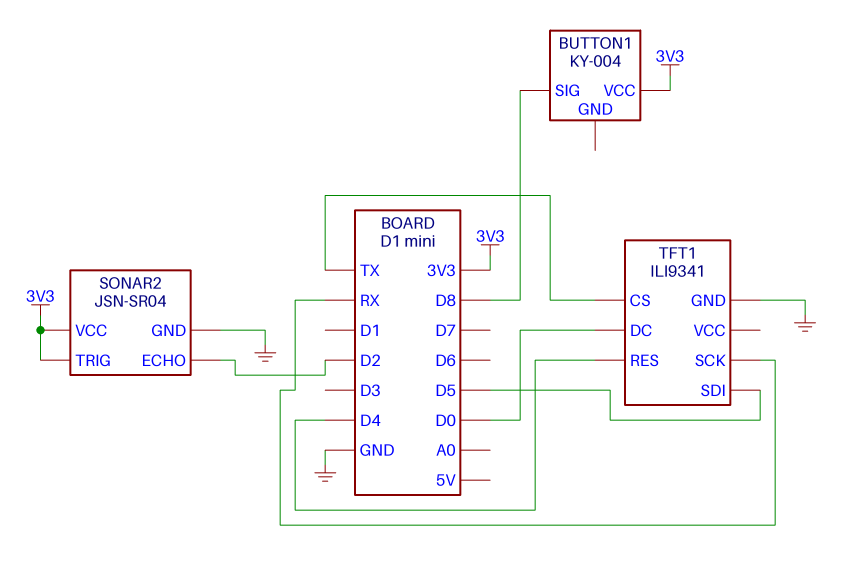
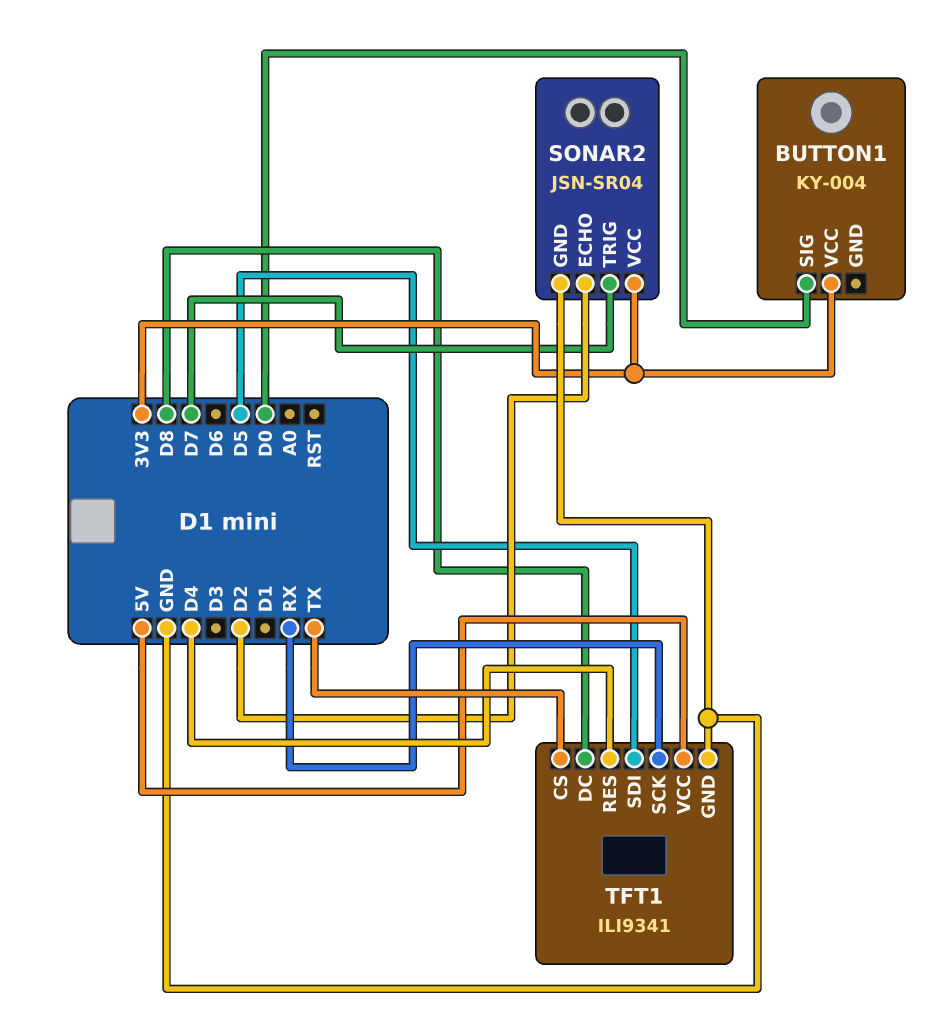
BUTTON1 pin SIG: D8 -> D0
SONAR2 pin TRIG: 3V3 -> D7
TFT1 pin DC: D0 -> D8
TFT1 pin VCC: none -> 5V

